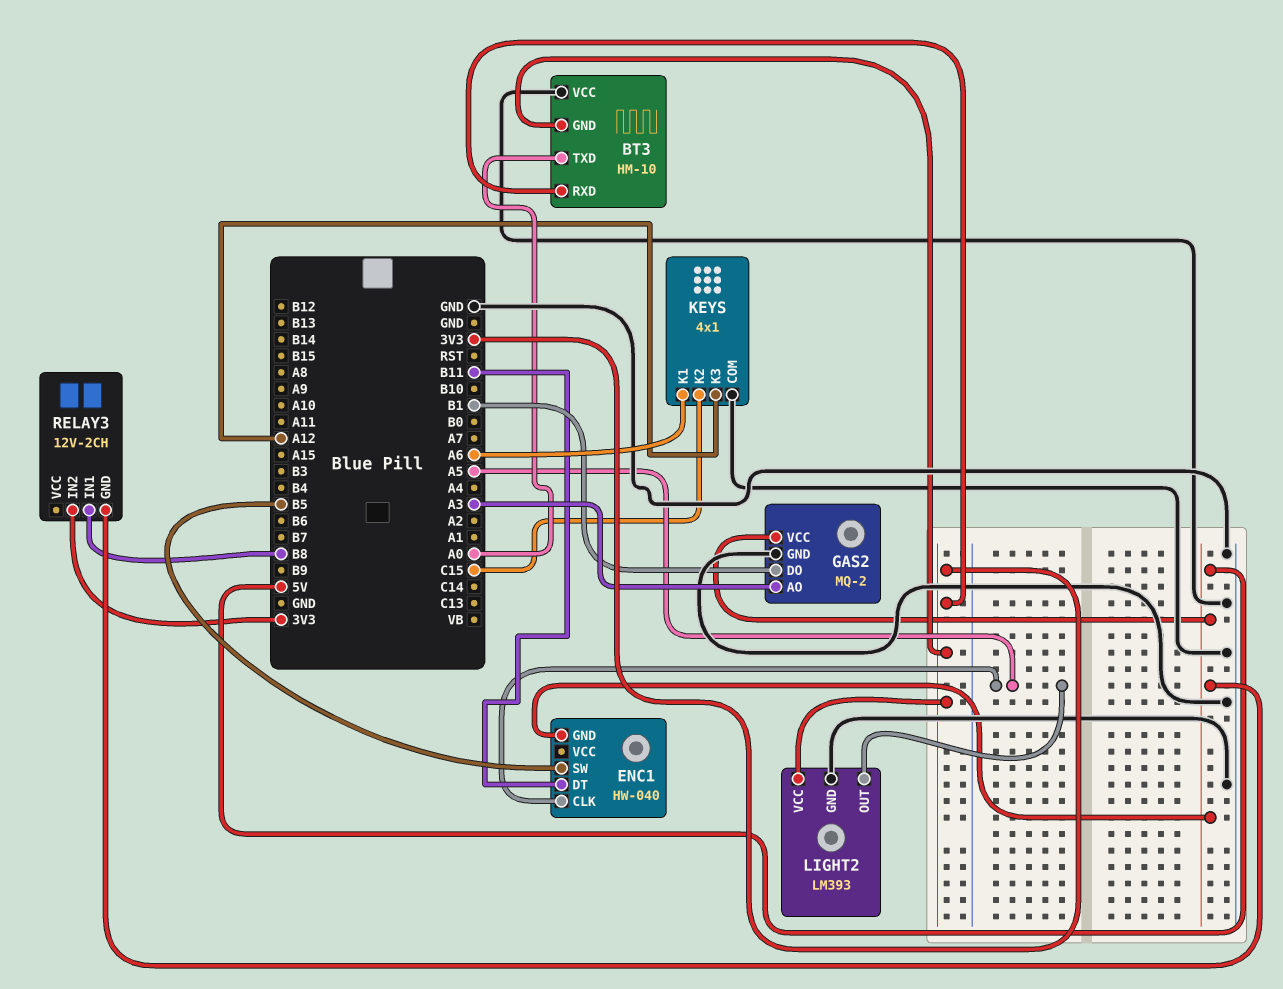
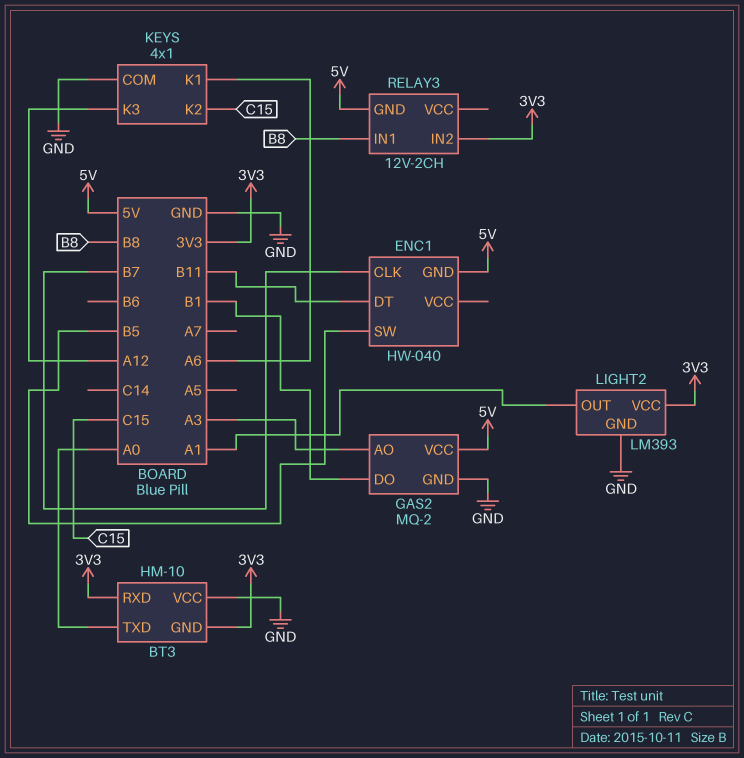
ENC1 pin CLK: A5 -> B7
LIGHT2 pin OUT: A5 -> A1

